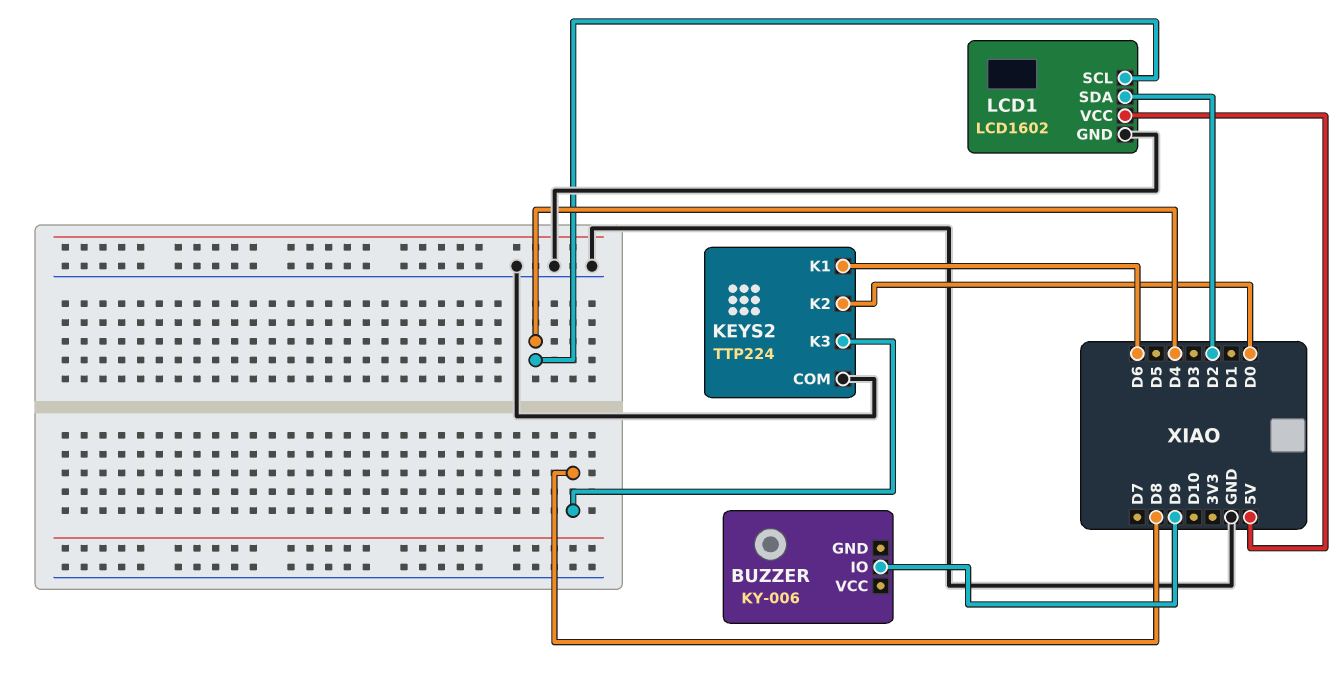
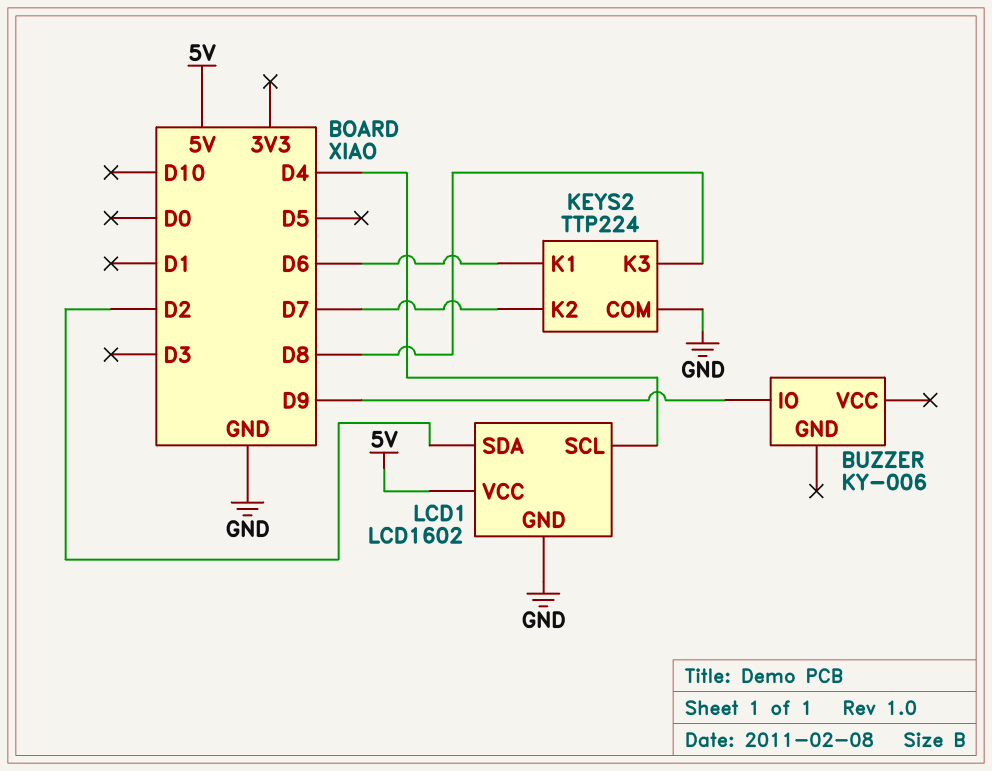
KEYS2 pin K2: D0 -> D7

